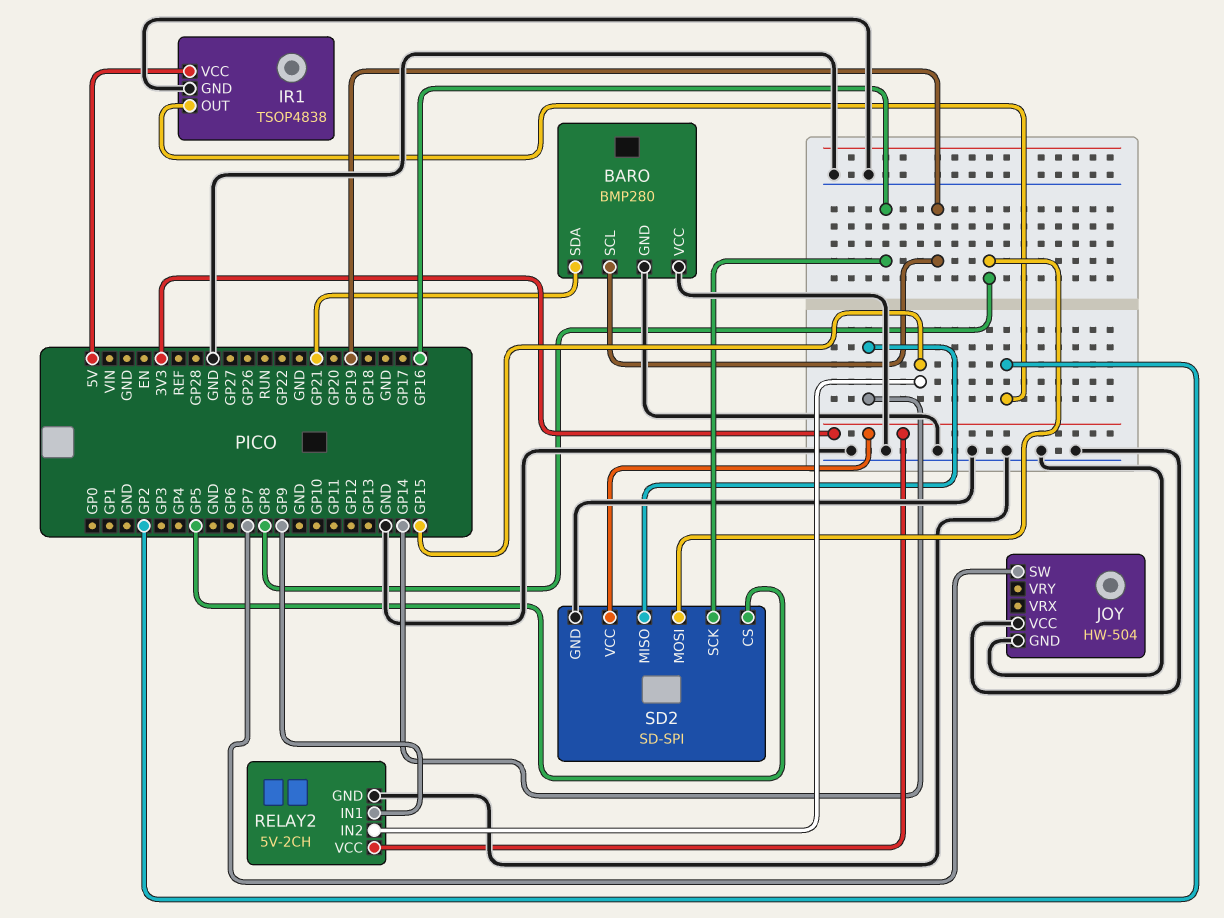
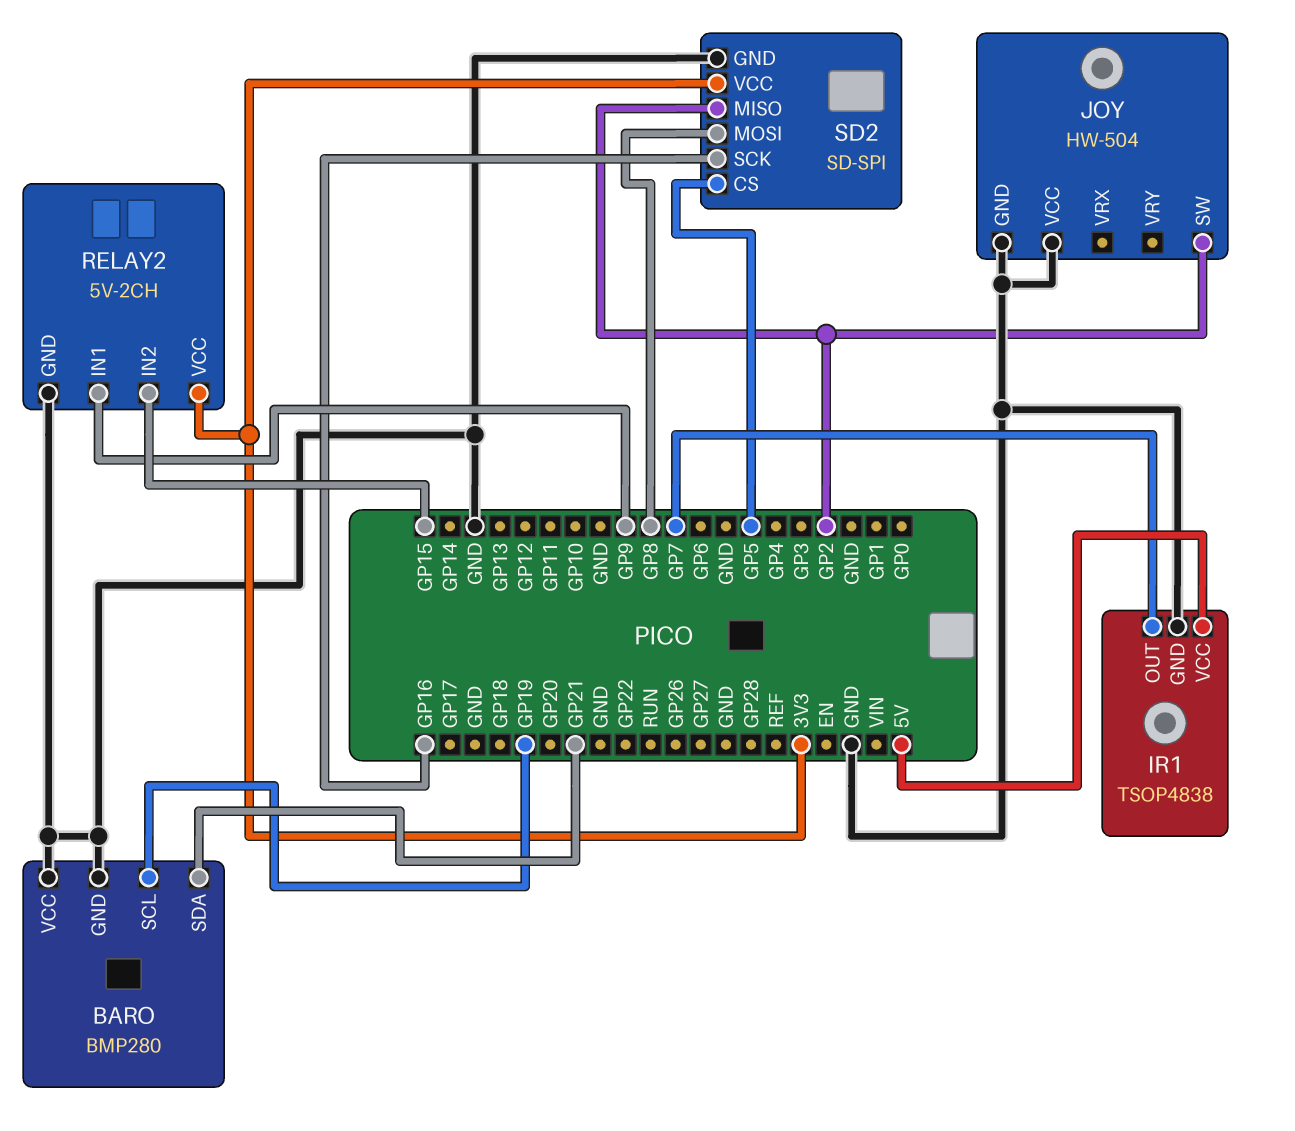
IR1 pin OUT: GP2 -> GP7
JOY pin SW: GP7 -> GP2
SD2 pin MISO: GP14 -> GP2

